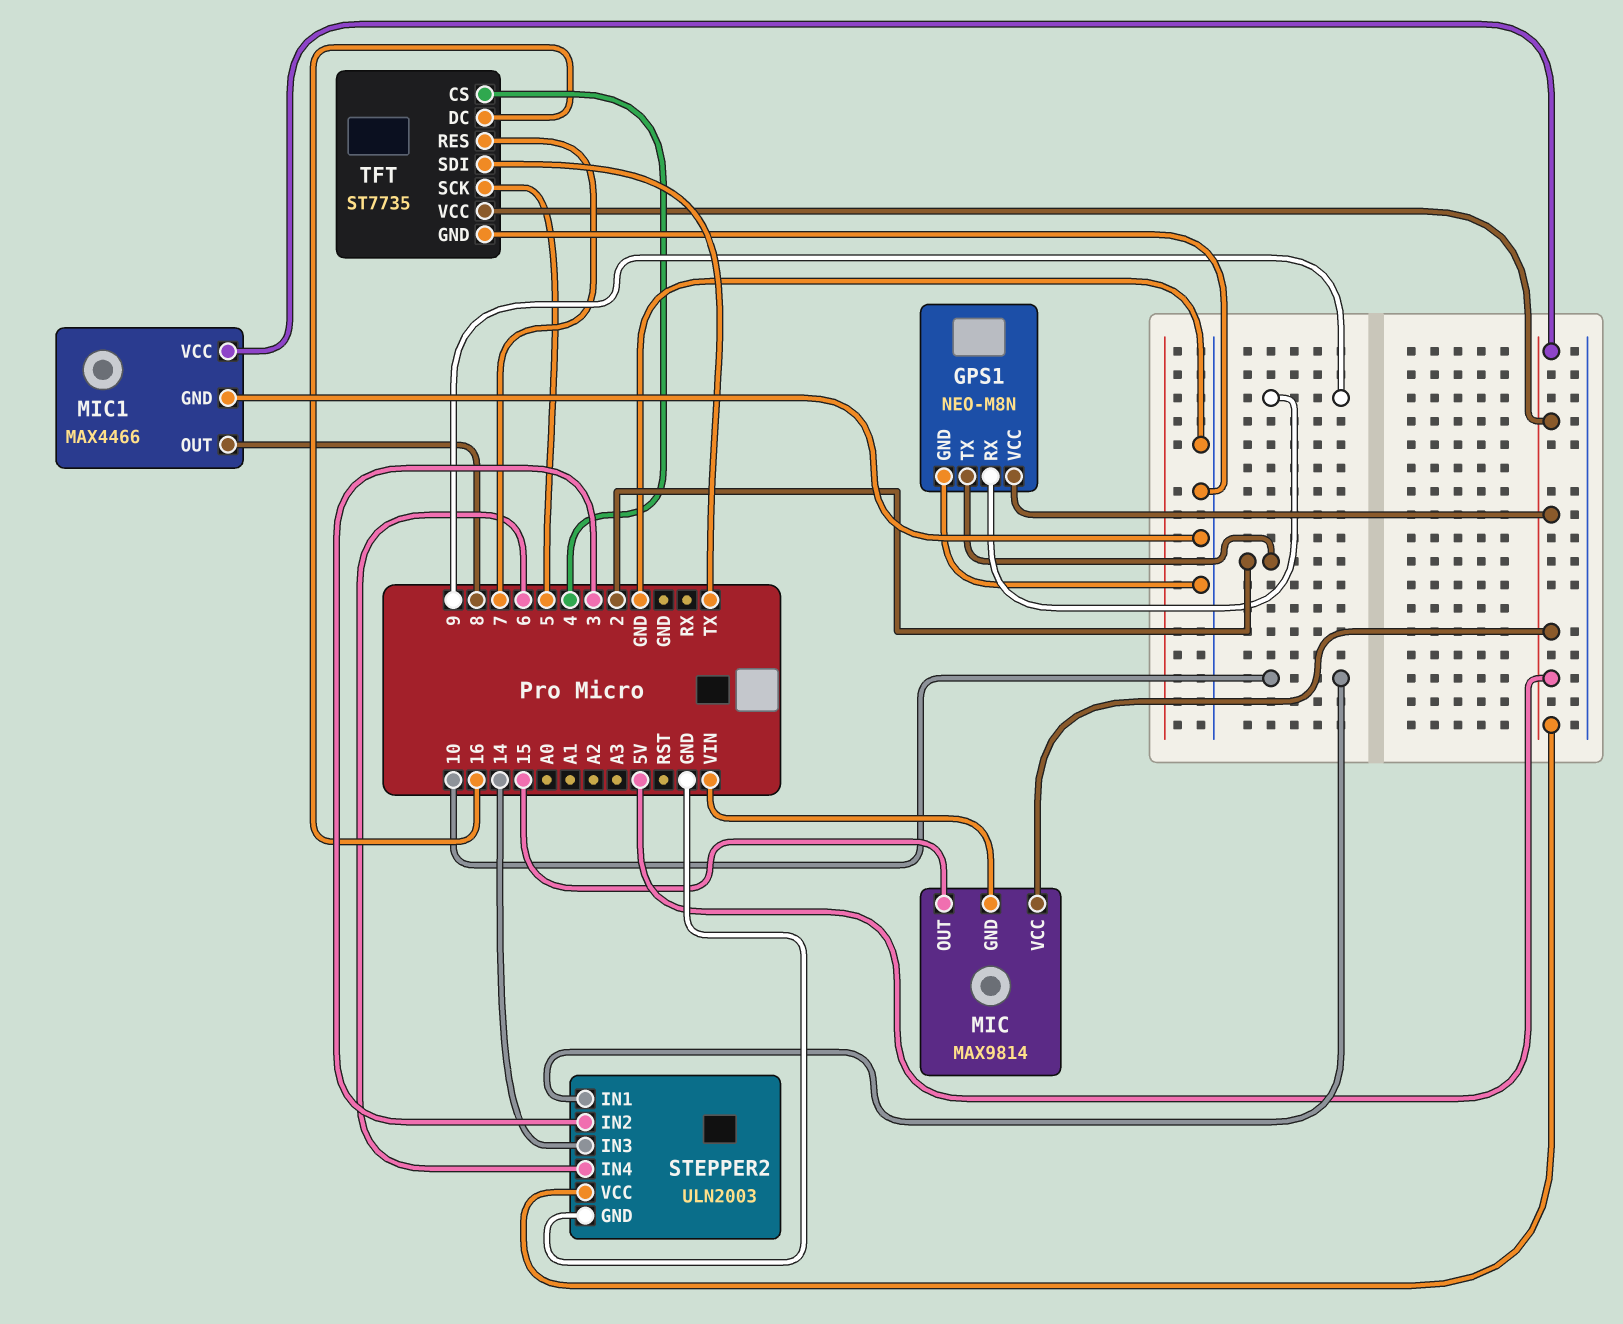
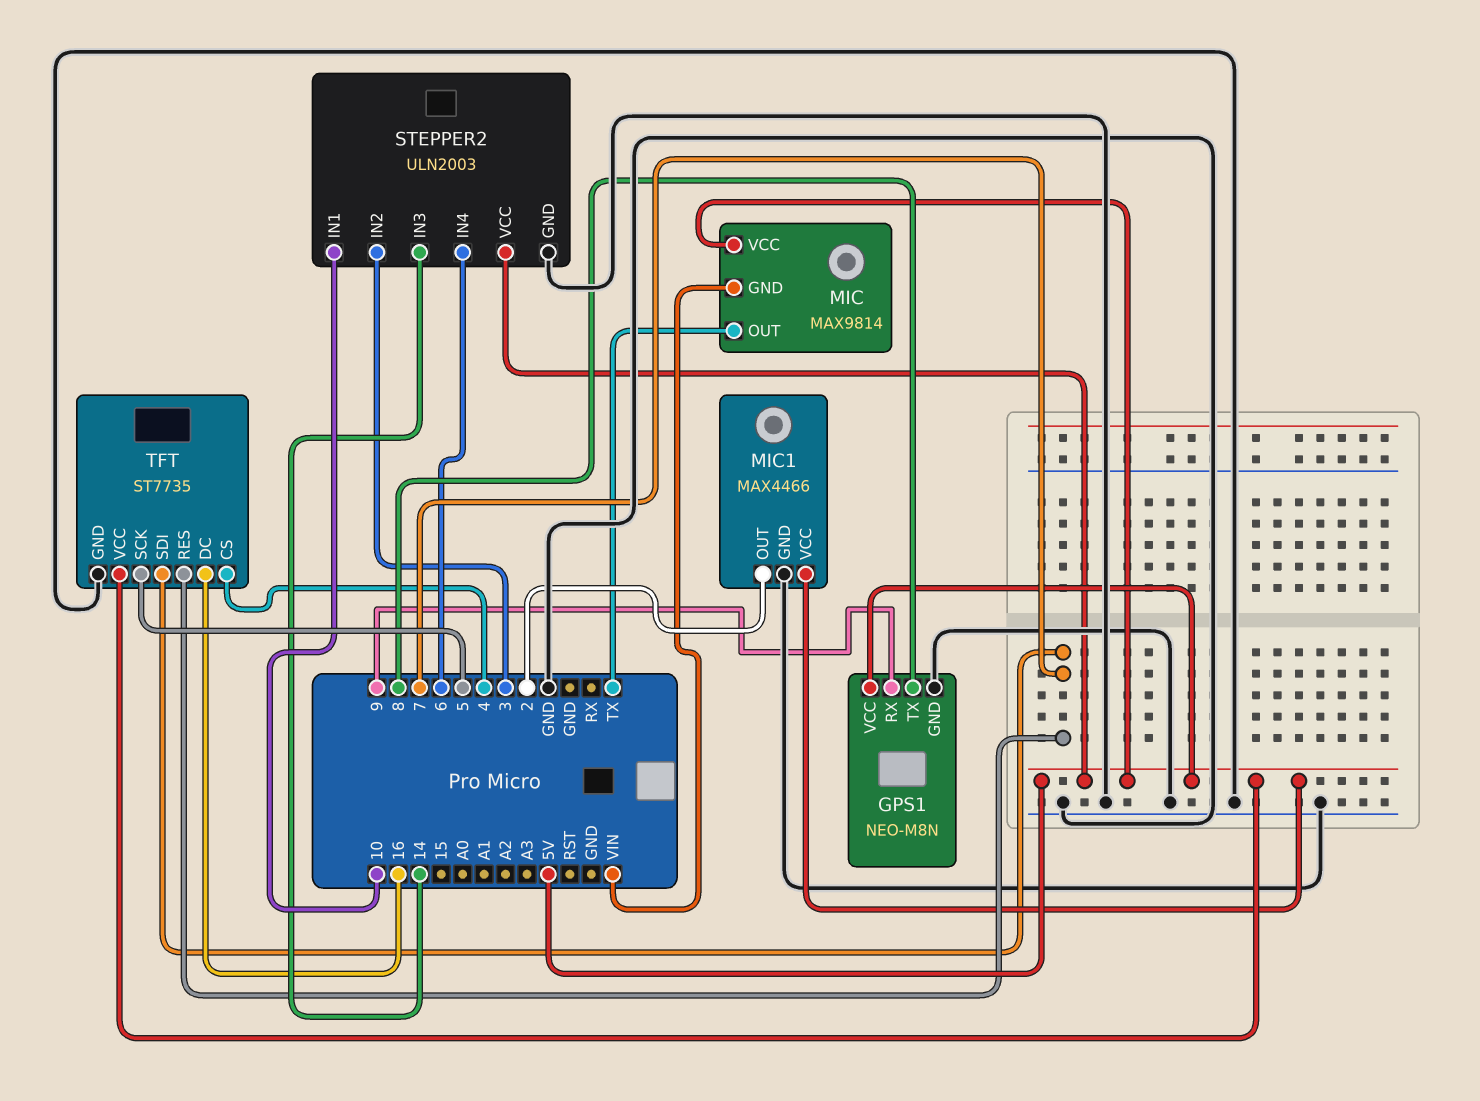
GPS1 pin TX: 2 -> 8
MIC pin OUT: 15 -> TX
MIC1 pin OUT: 8 -> 2
TFT pin SDI: TX -> 7

